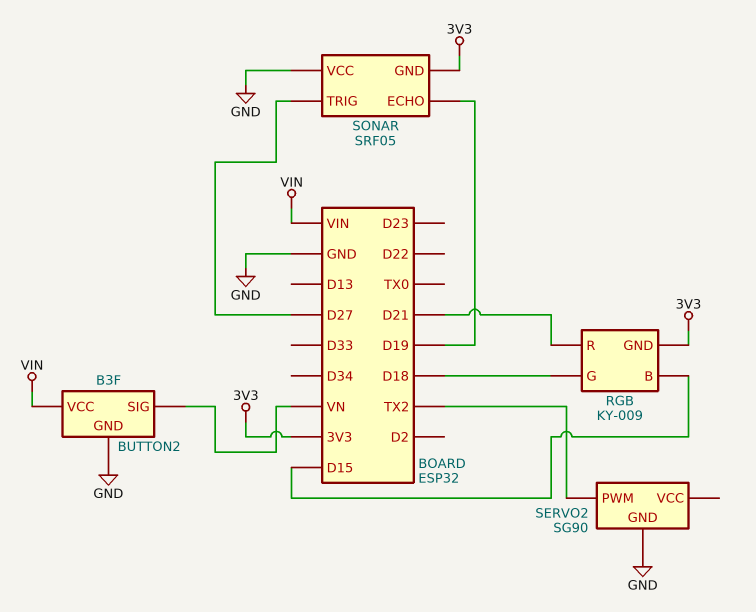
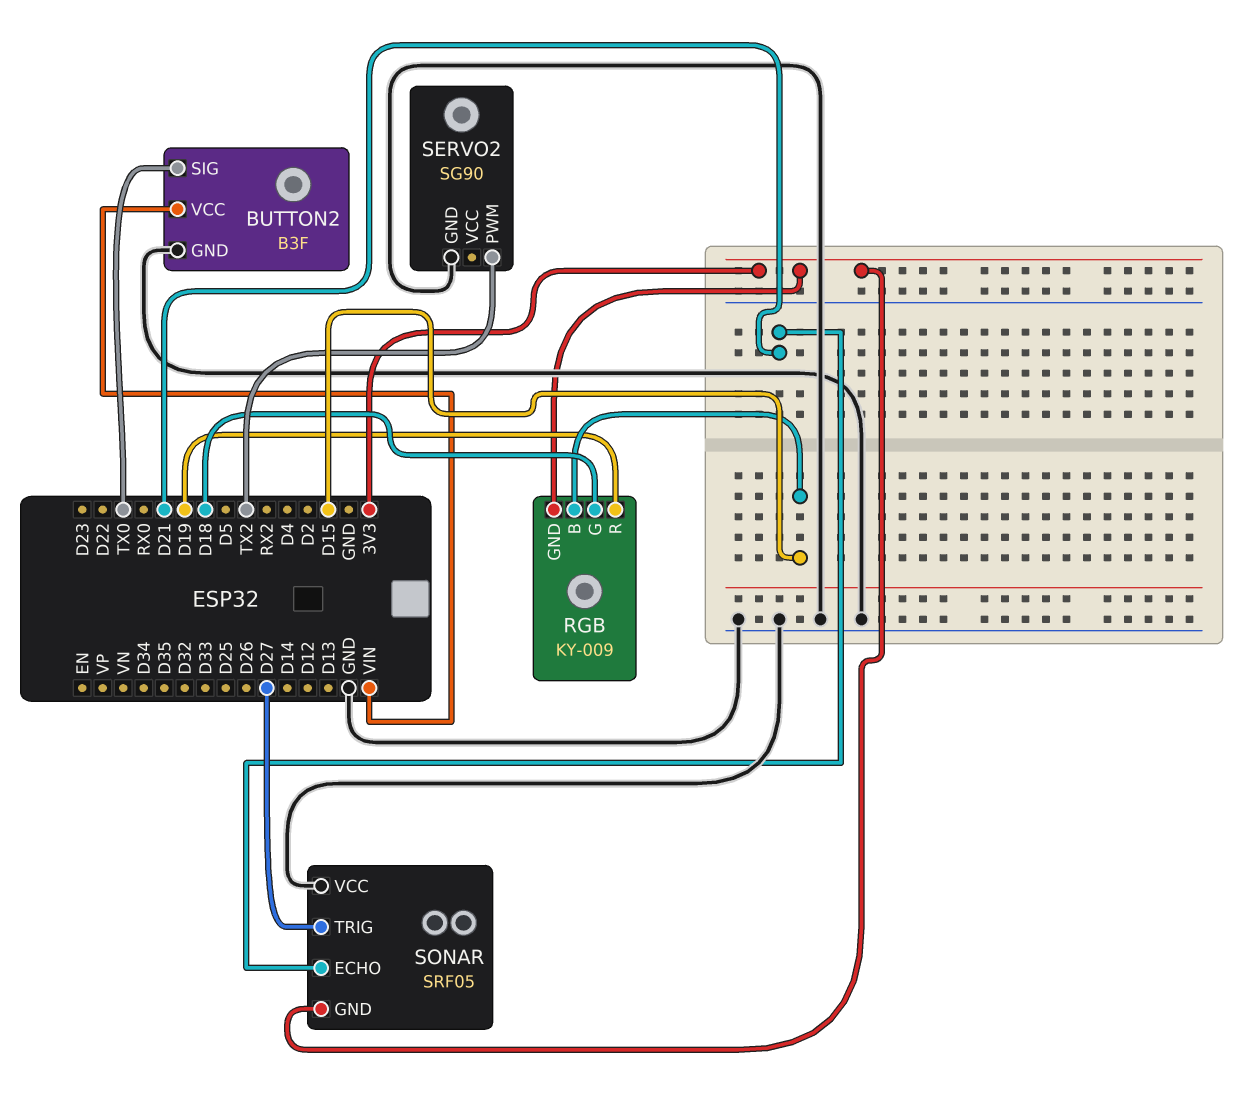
BUTTON2 pin SIG: VN -> TX0
RGB pin R: D21 -> D19
SONAR pin ECHO: D19 -> D21

